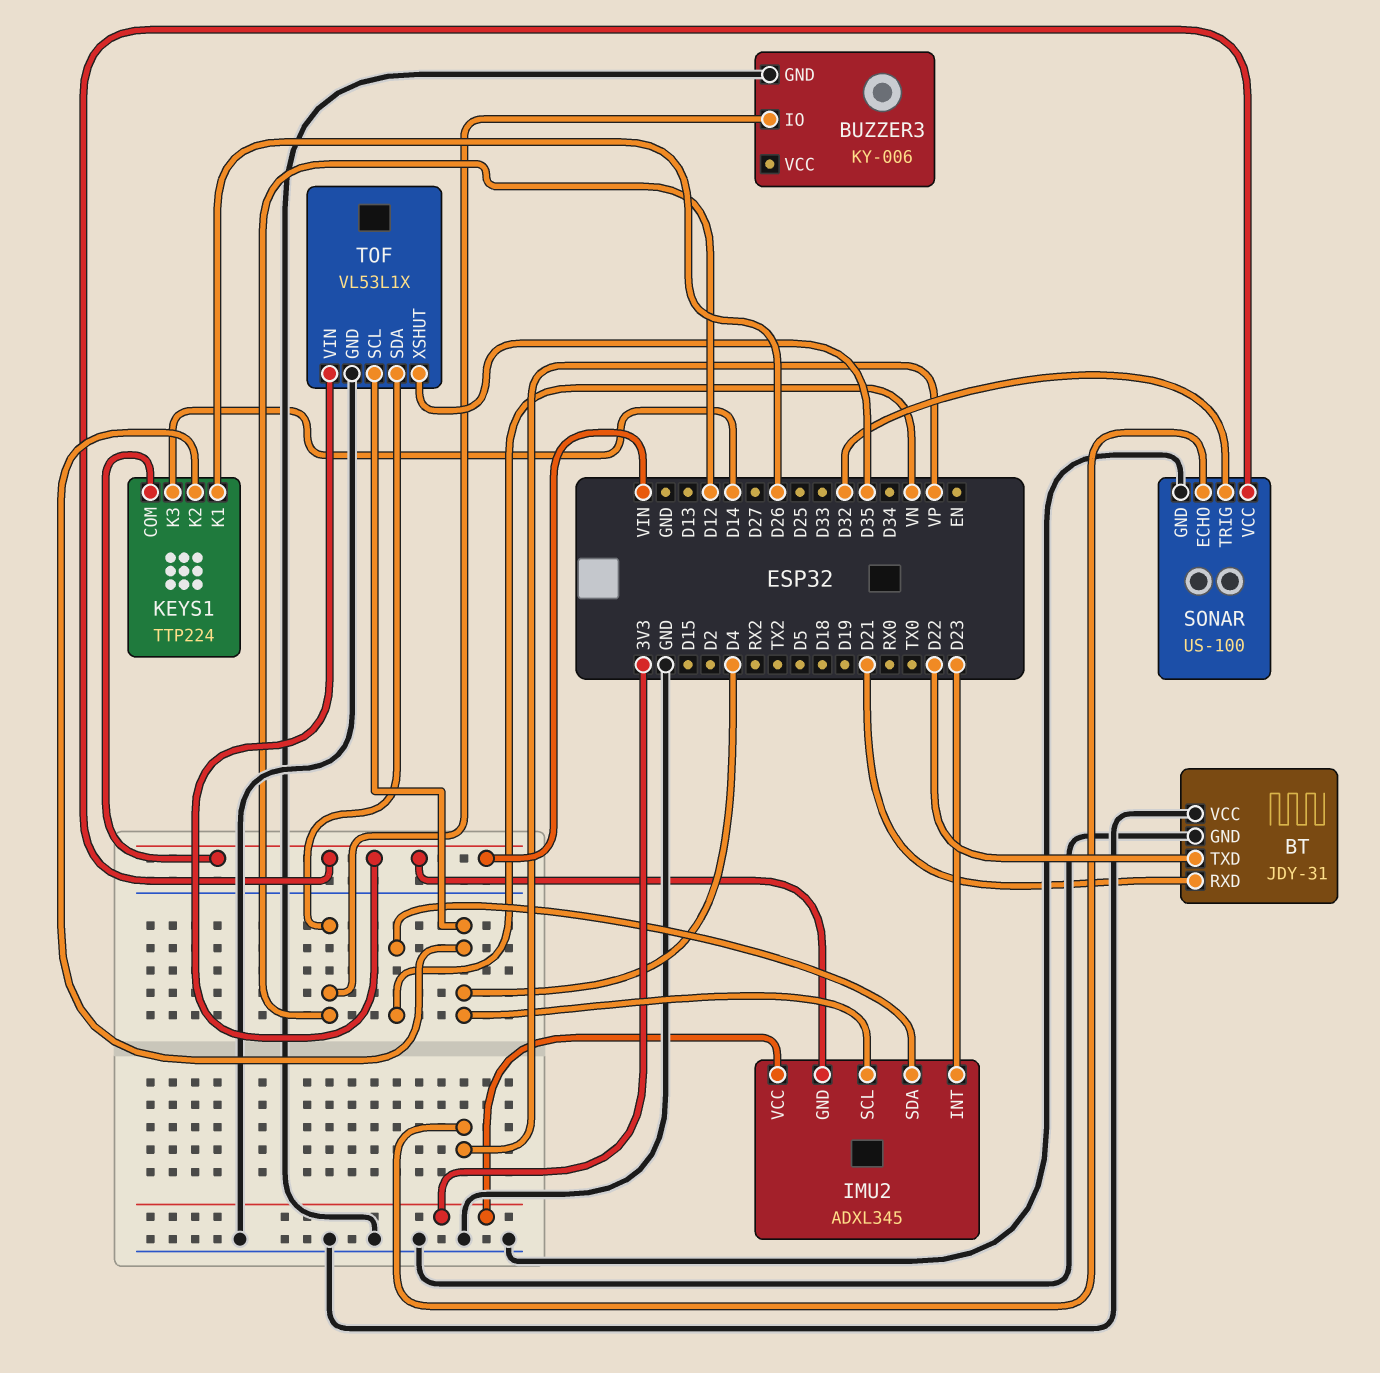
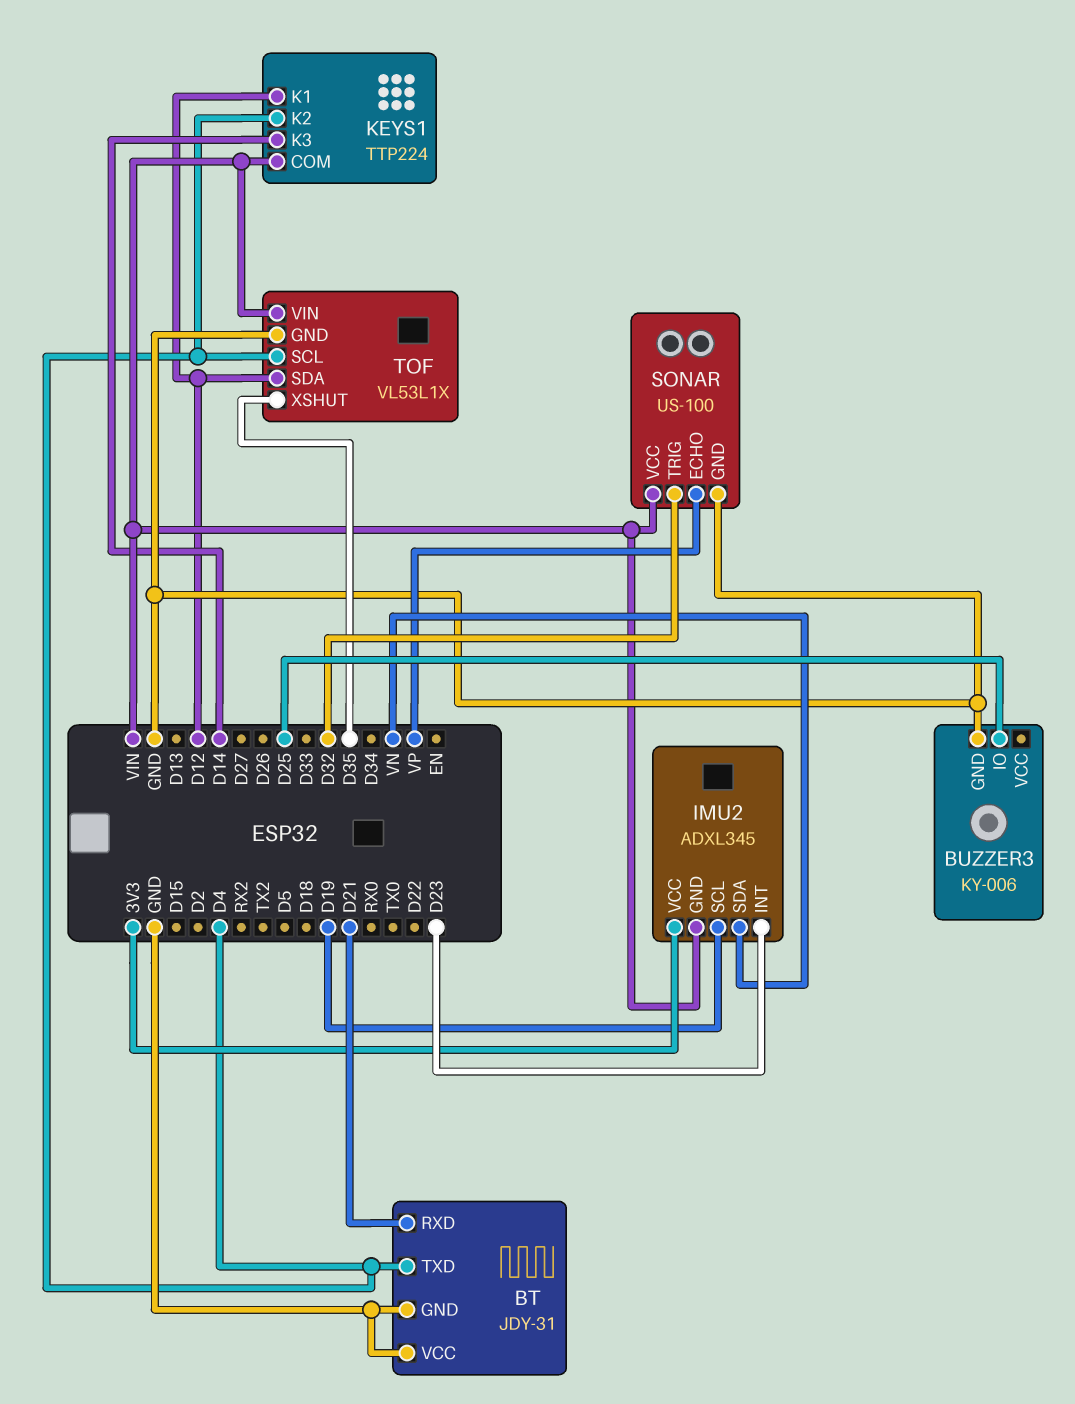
BT pin TXD: D22 -> D4
BUZZER3 pin IO: D12 -> D25
IMU2 pin SCL: D4 -> D19
KEYS1 pin K1: D26 -> D12

